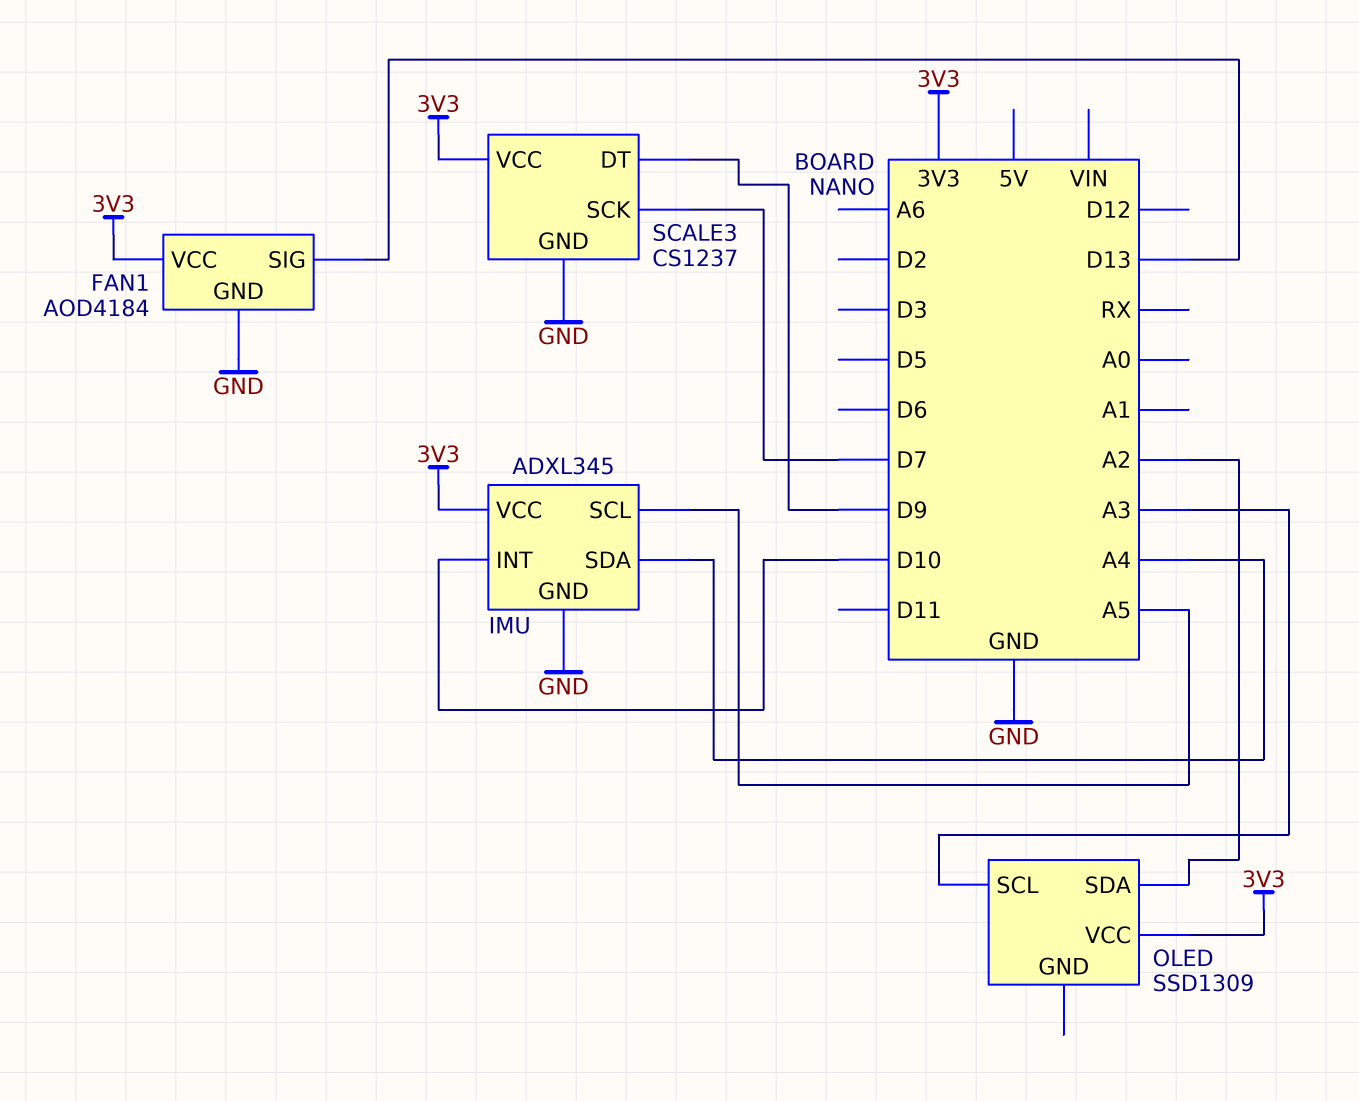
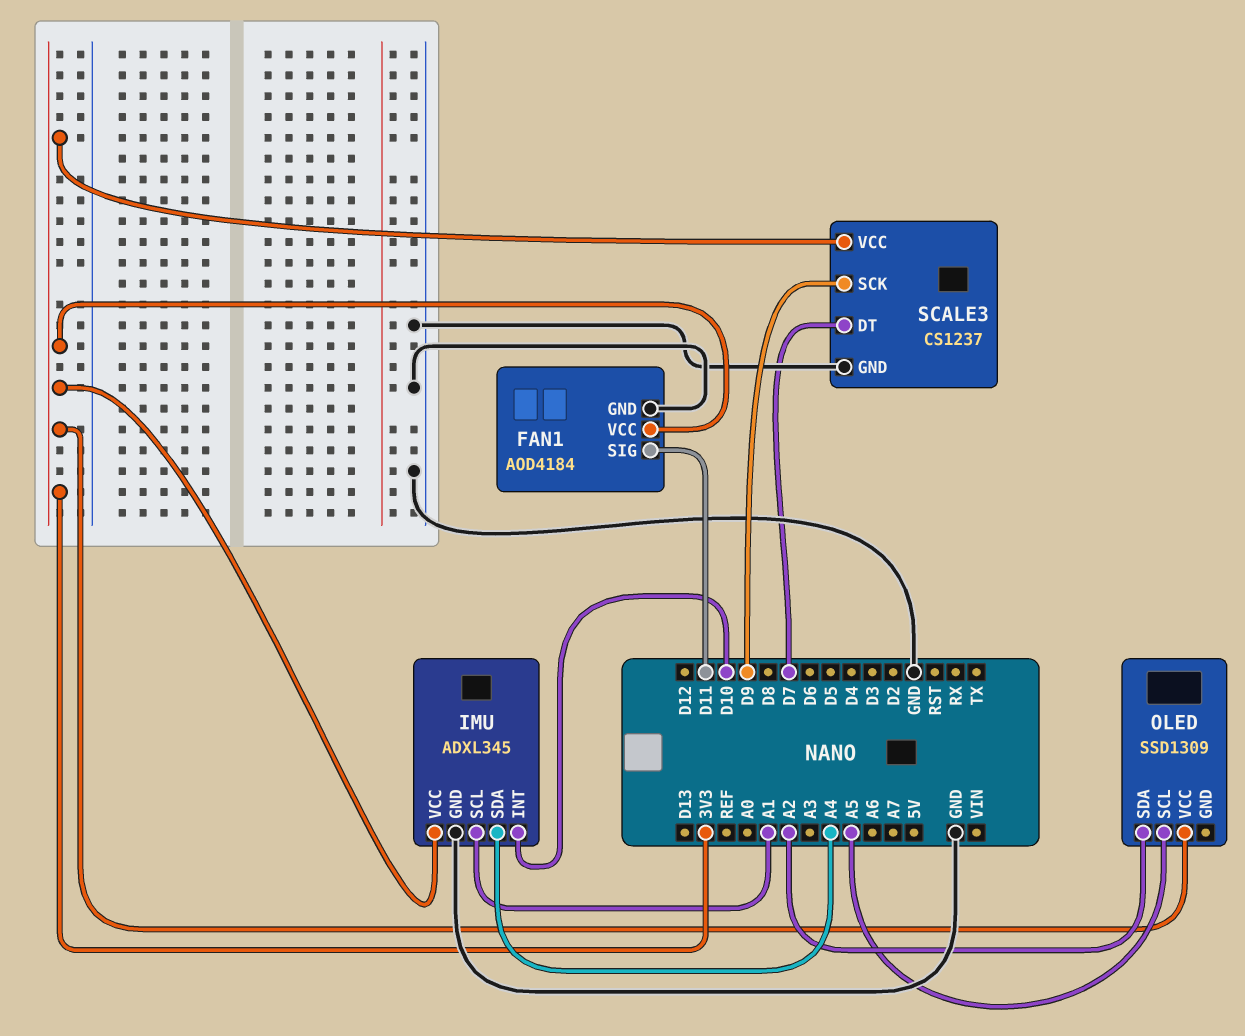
FAN1 pin SIG: D13 -> D11
IMU pin SCL: A5 -> A1
OLED pin SCL: A3 -> A5
SCALE3 pin DT: D9 -> D7
SCALE3 pin SCK: D7 -> D9

